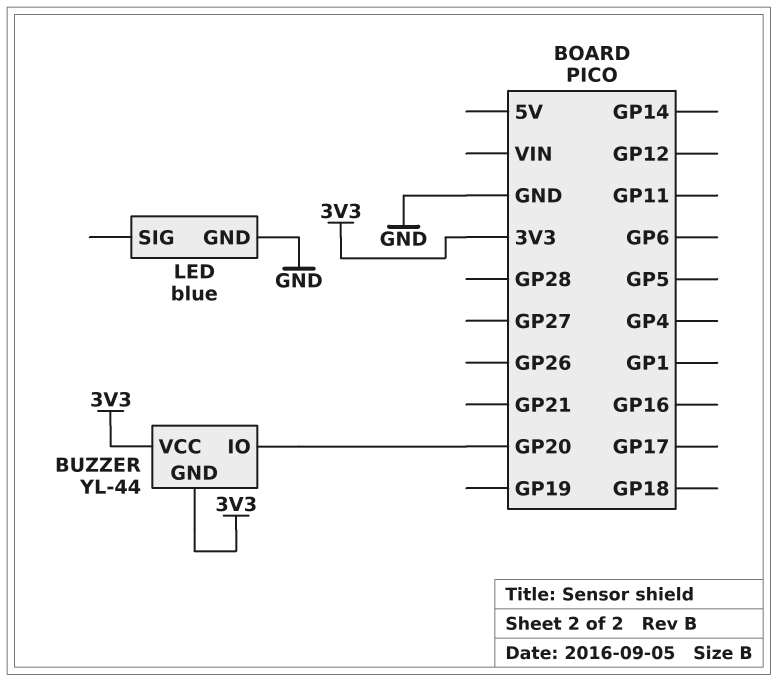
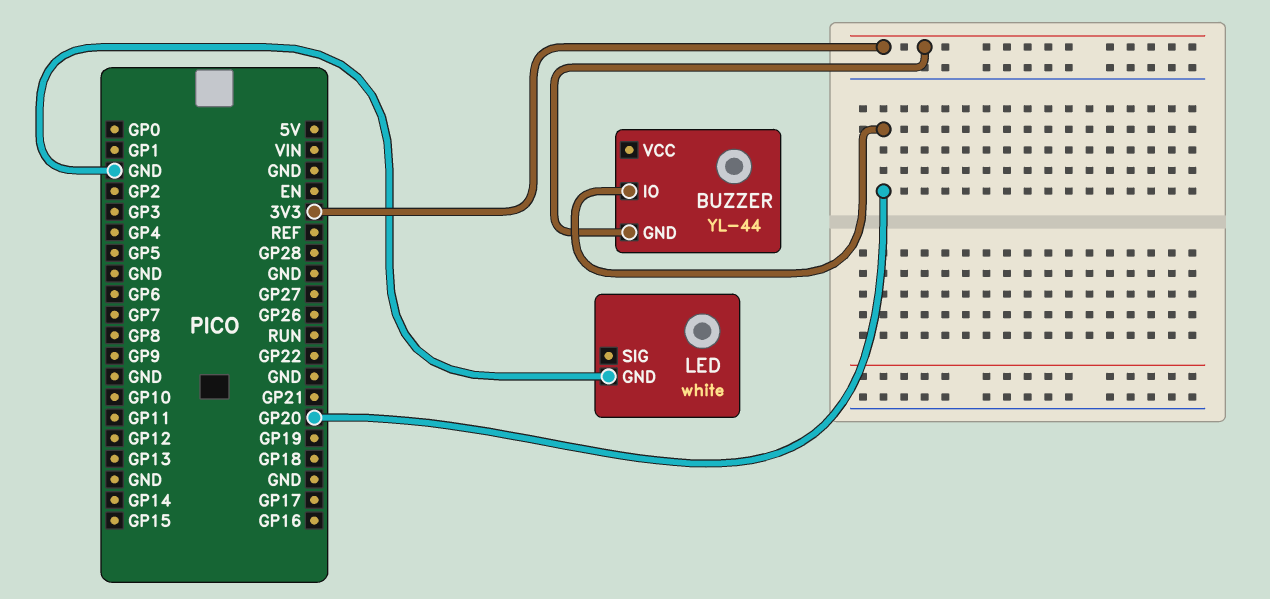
BUZZER pin VCC: 3V3 -> none
LED: blue -> white

